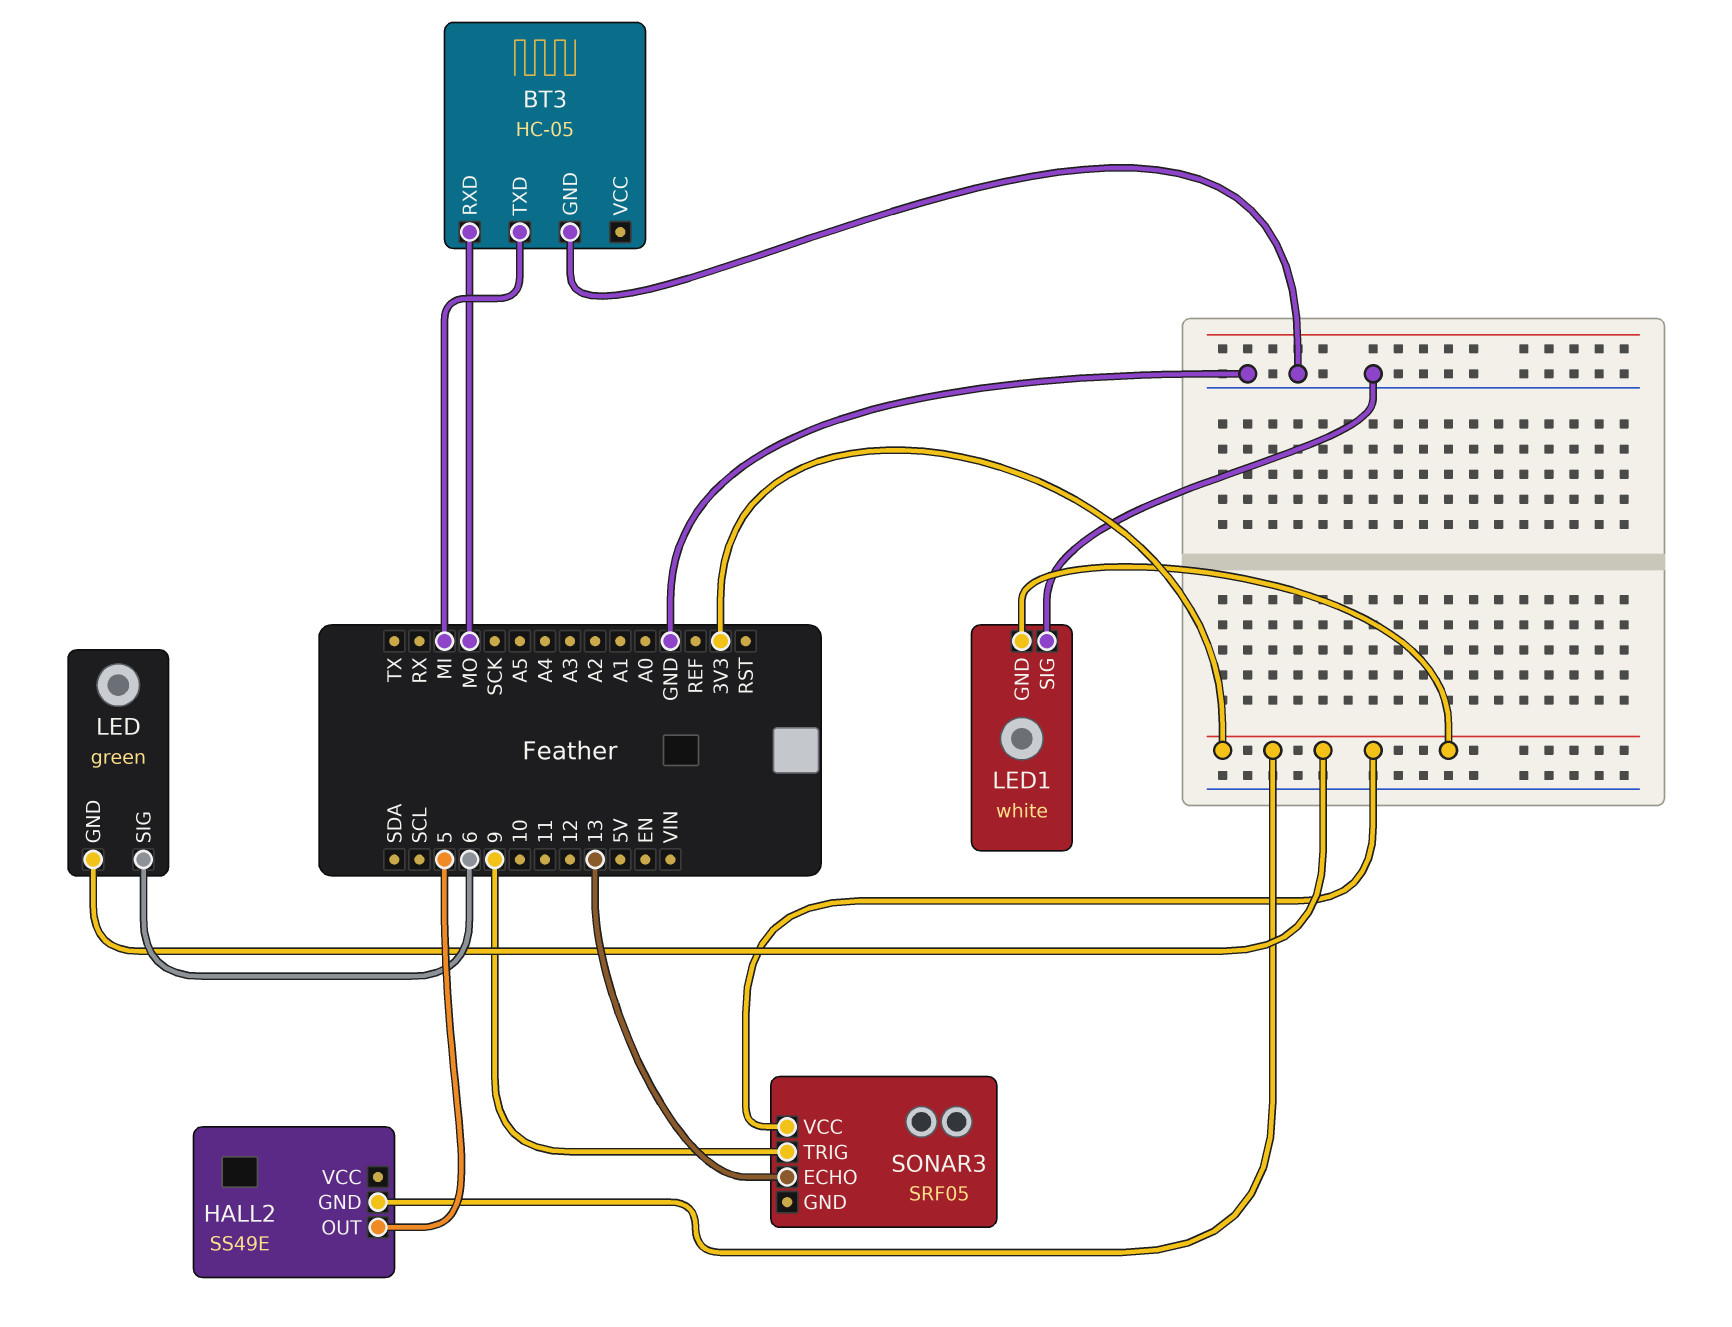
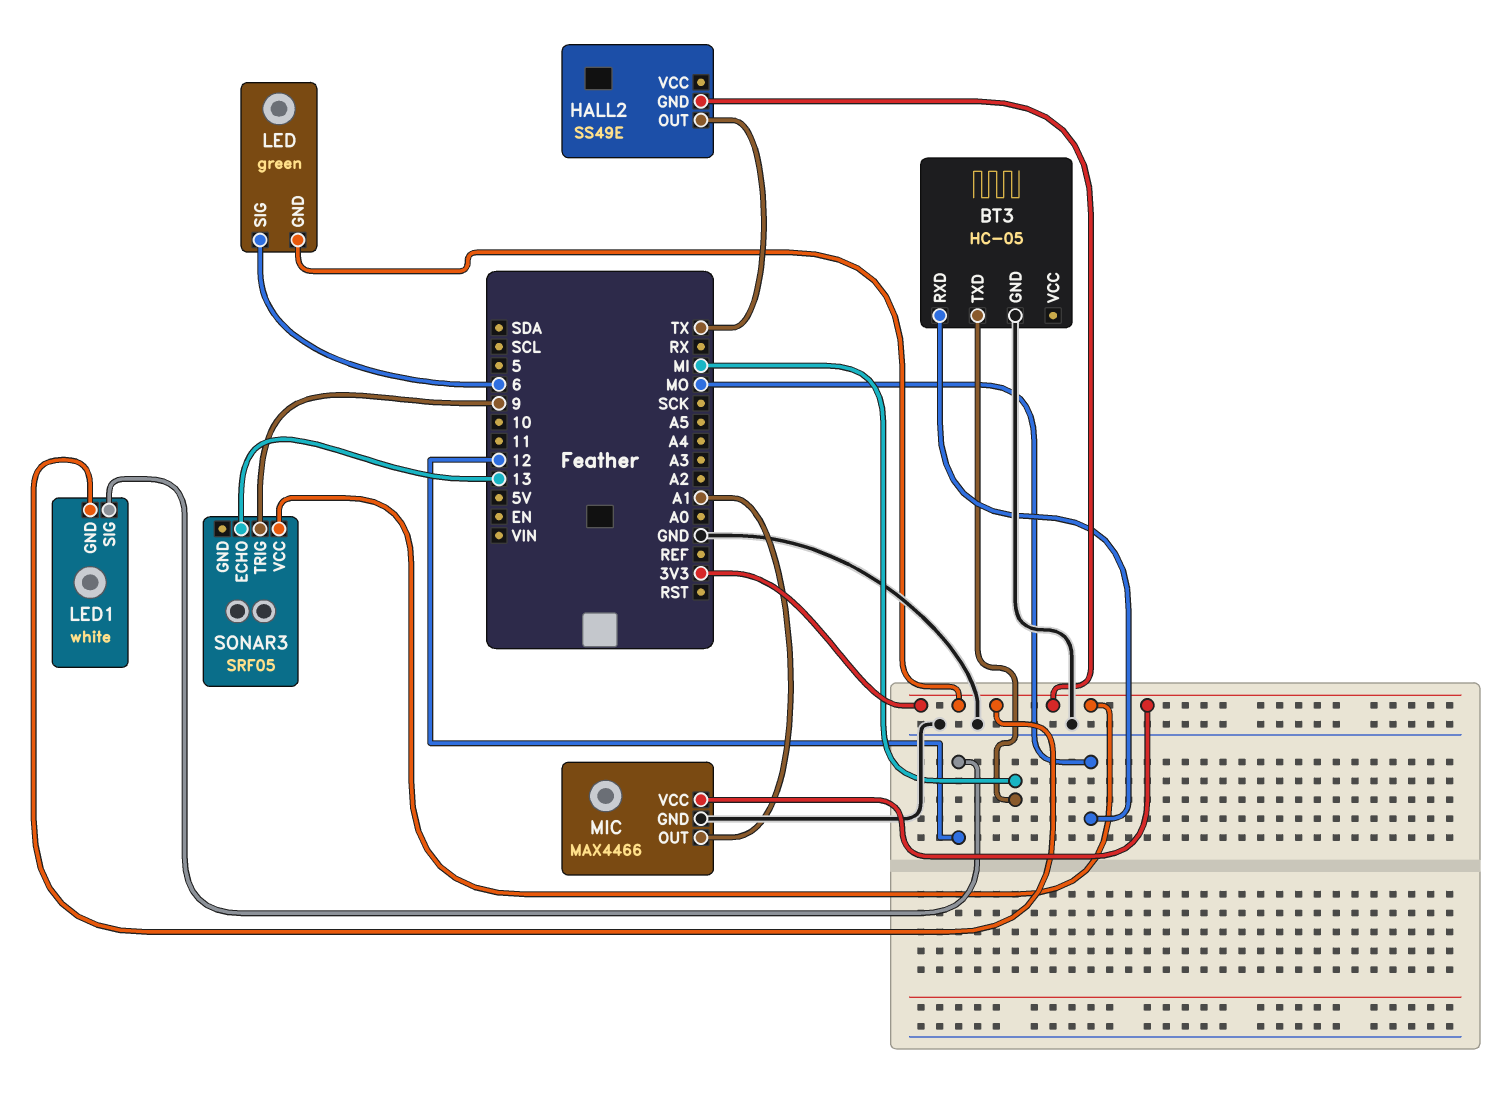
HALL2 pin OUT: 5 -> TX
LED1 pin SIG: GND -> 12
MIC: none -> MAX4466
MIC pin GND: none -> GND
MIC pin OUT: none -> A1
MIC pin VCC: none -> 3V3

